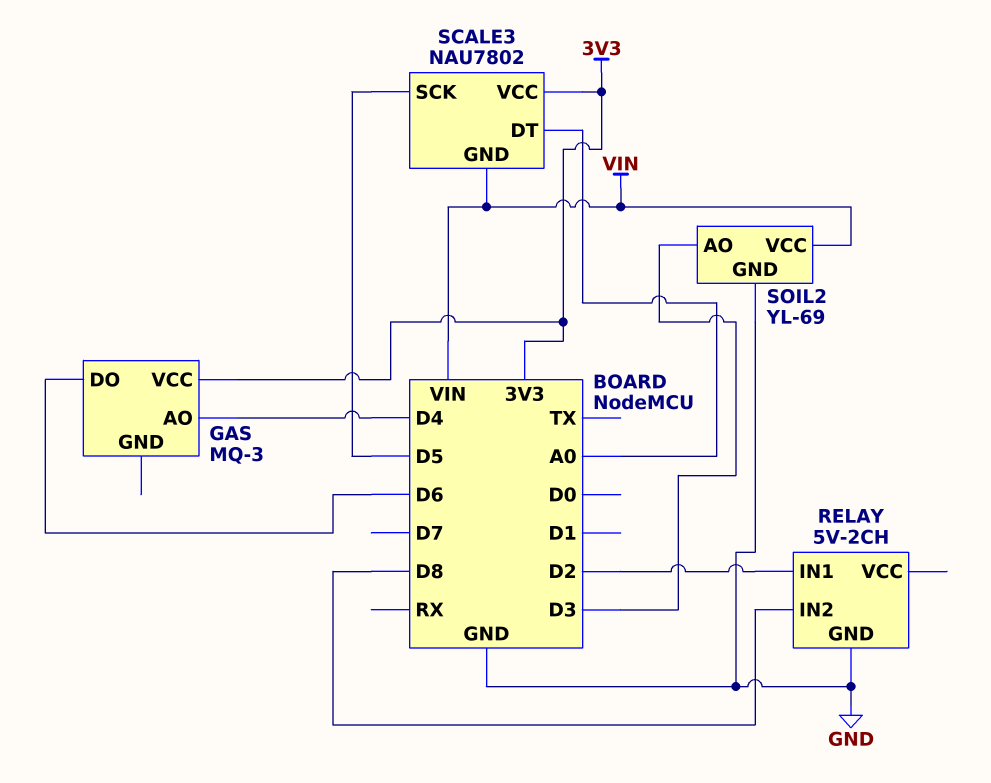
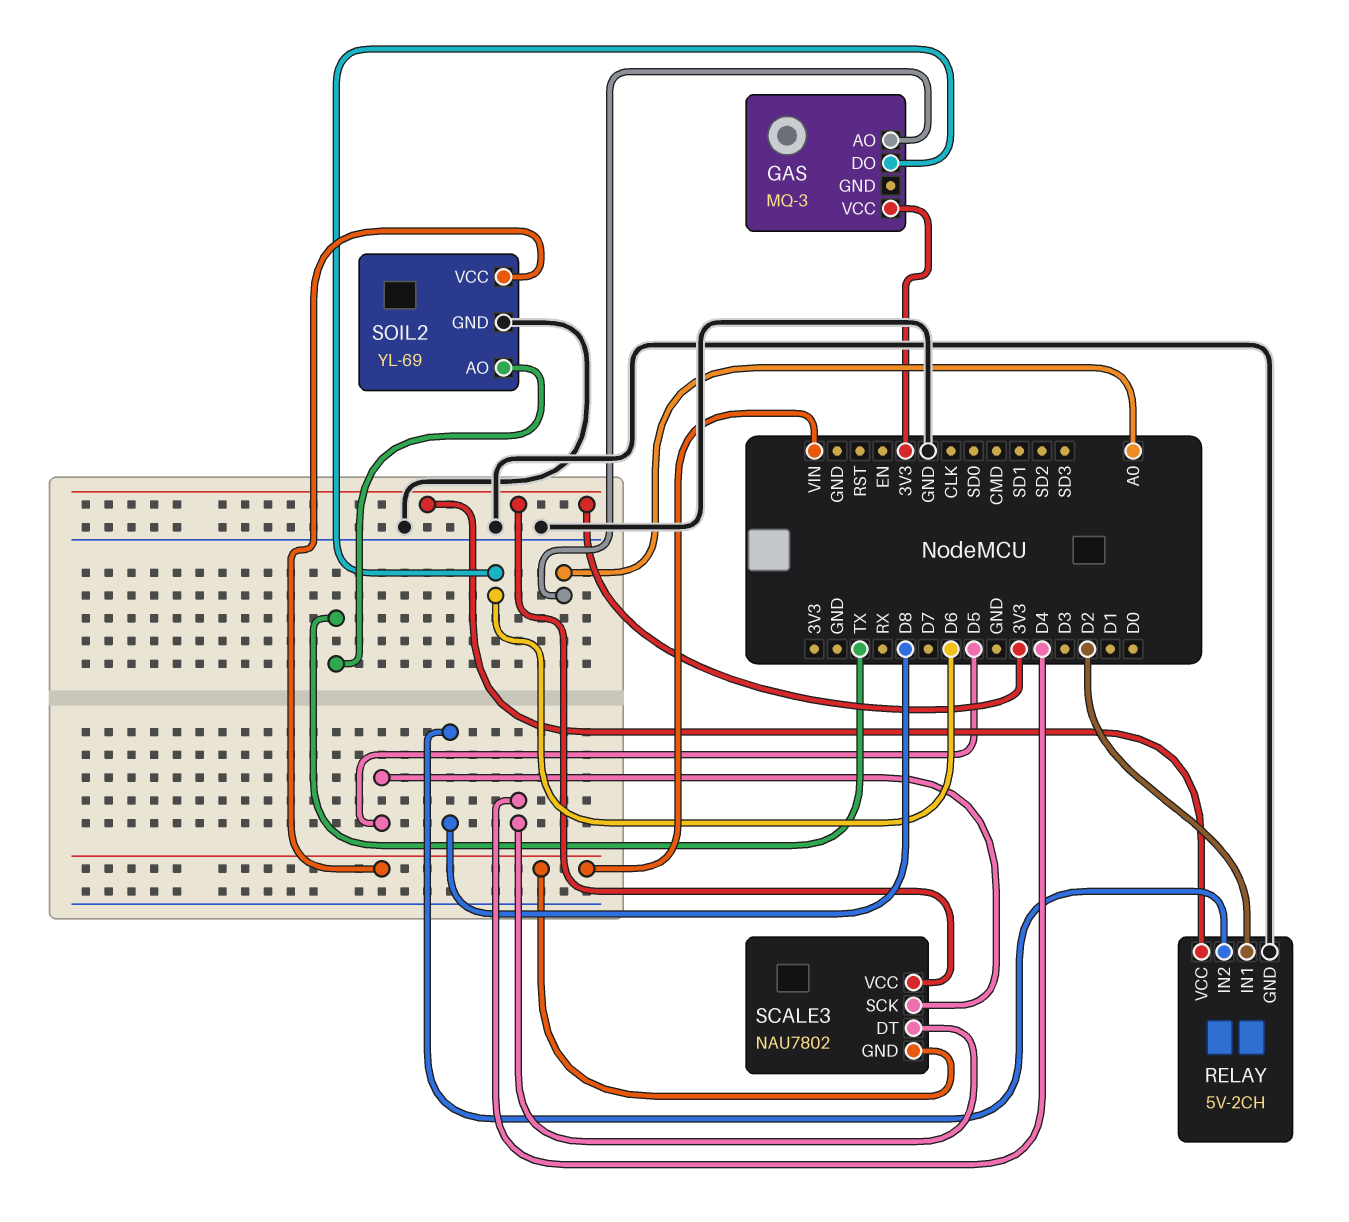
GAS pin AO: D4 -> A0
RELAY pin VCC: none -> 3V3
SCALE3 pin DT: A0 -> D4
SOIL2 pin AO: D3 -> TX

